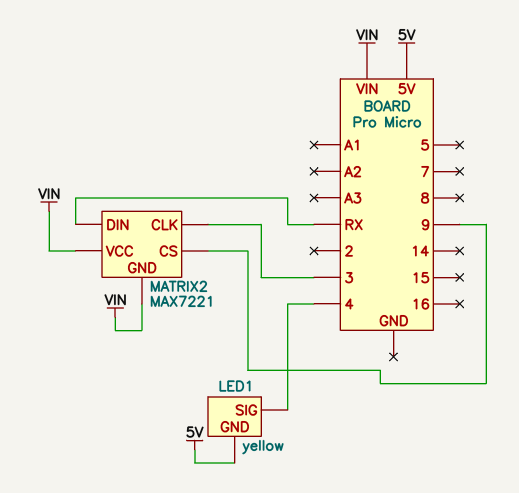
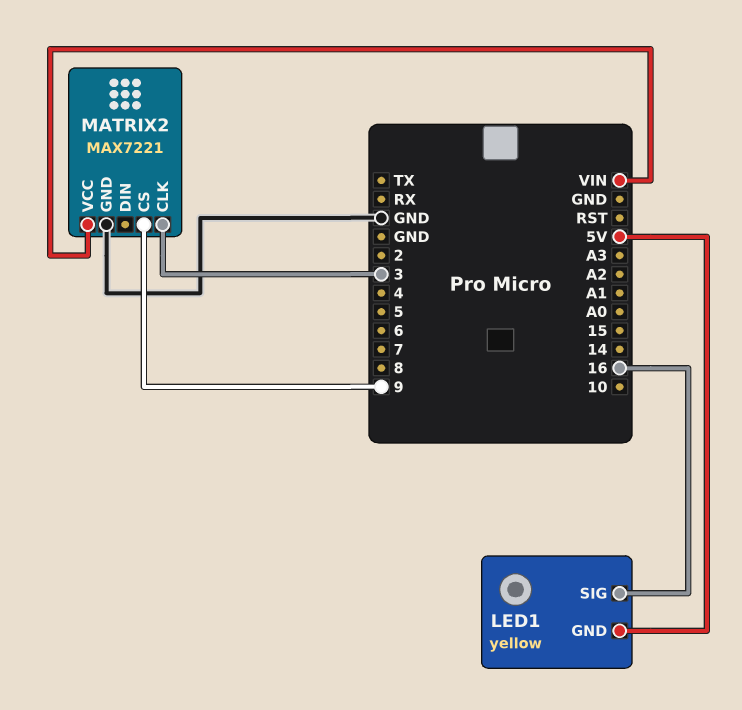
LED1 pin SIG: 4 -> 16
MATRIX2 pin DIN: RX -> none
MATRIX2 pin GND: VIN -> GND

